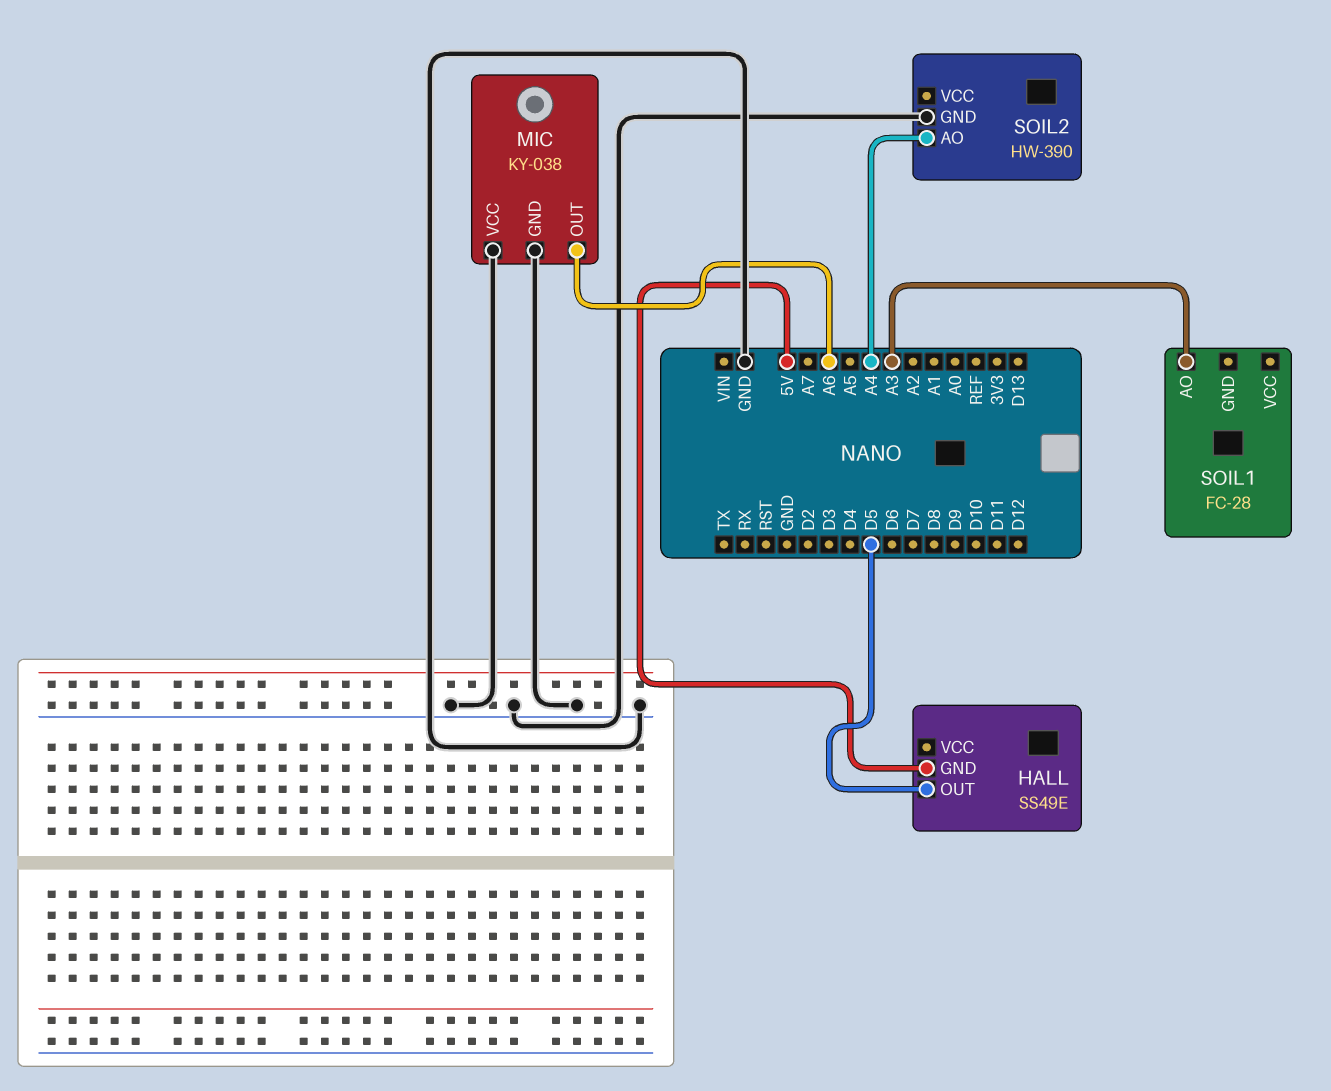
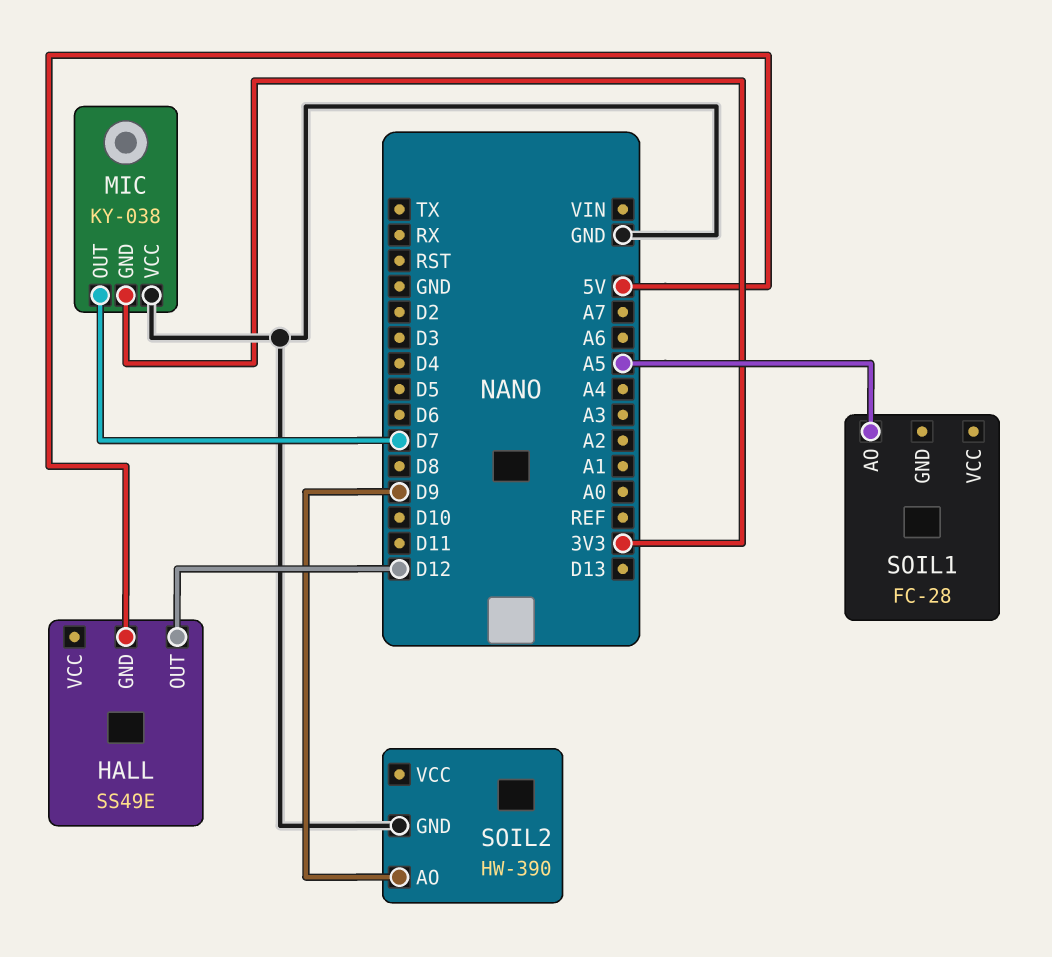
HALL pin OUT: D5 -> D12
MIC pin GND: GND -> 3V3
MIC pin OUT: A6 -> D7
SOIL1 pin AO: A3 -> A5
SOIL2 pin AO: A4 -> D9

